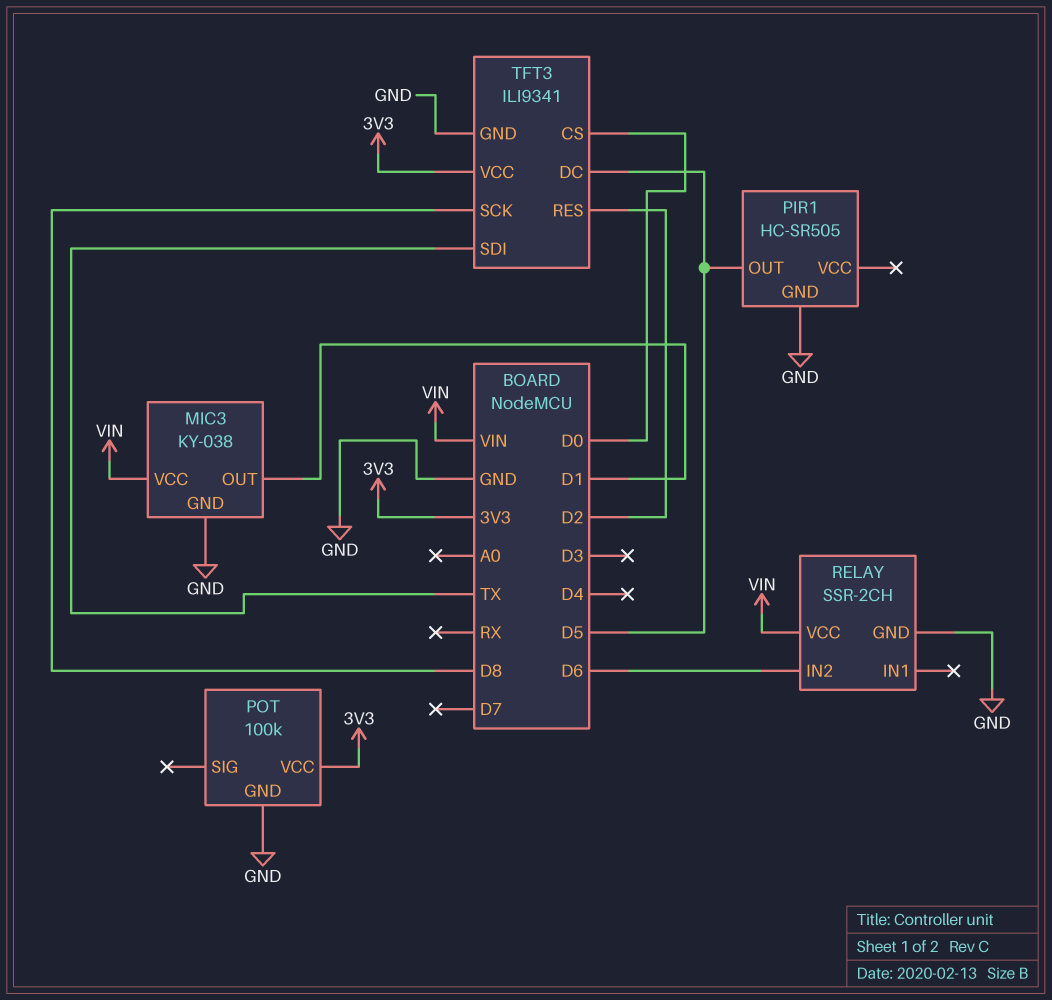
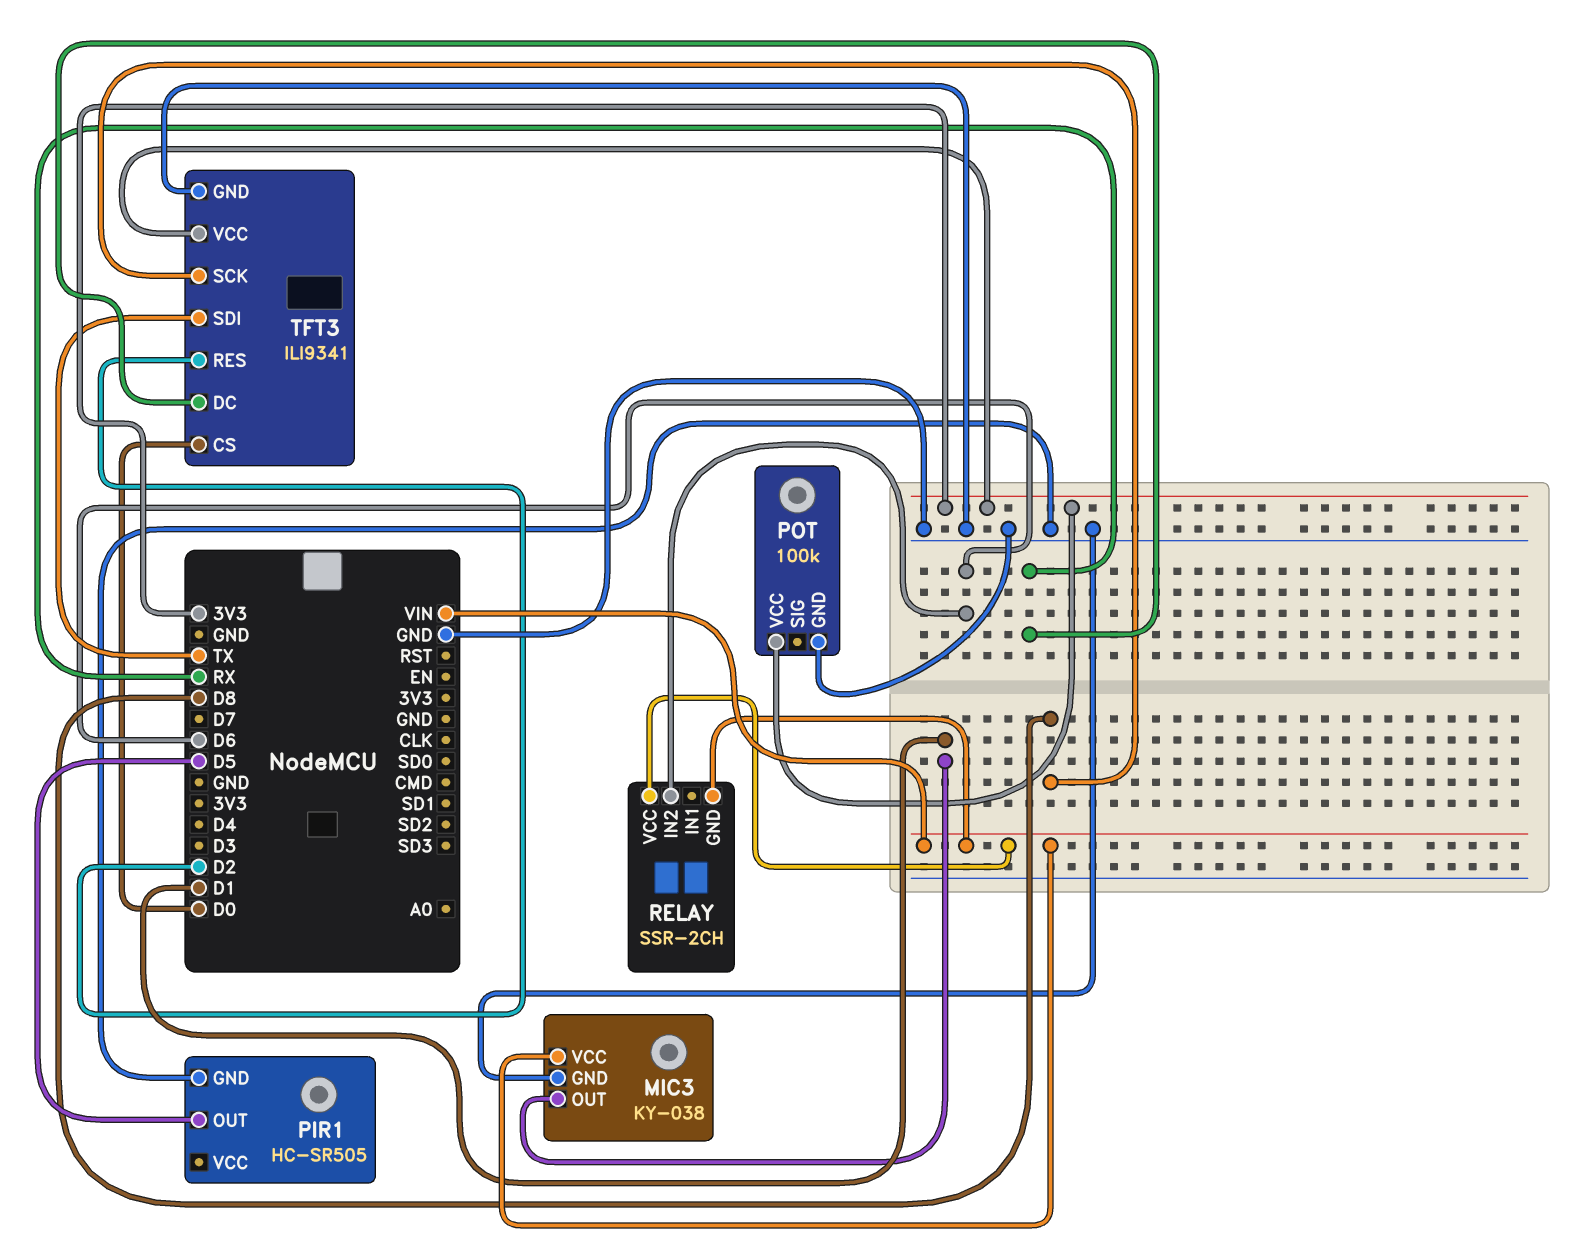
RELAY pin GND: GND -> VIN
TFT3 pin DC: D5 -> RX

